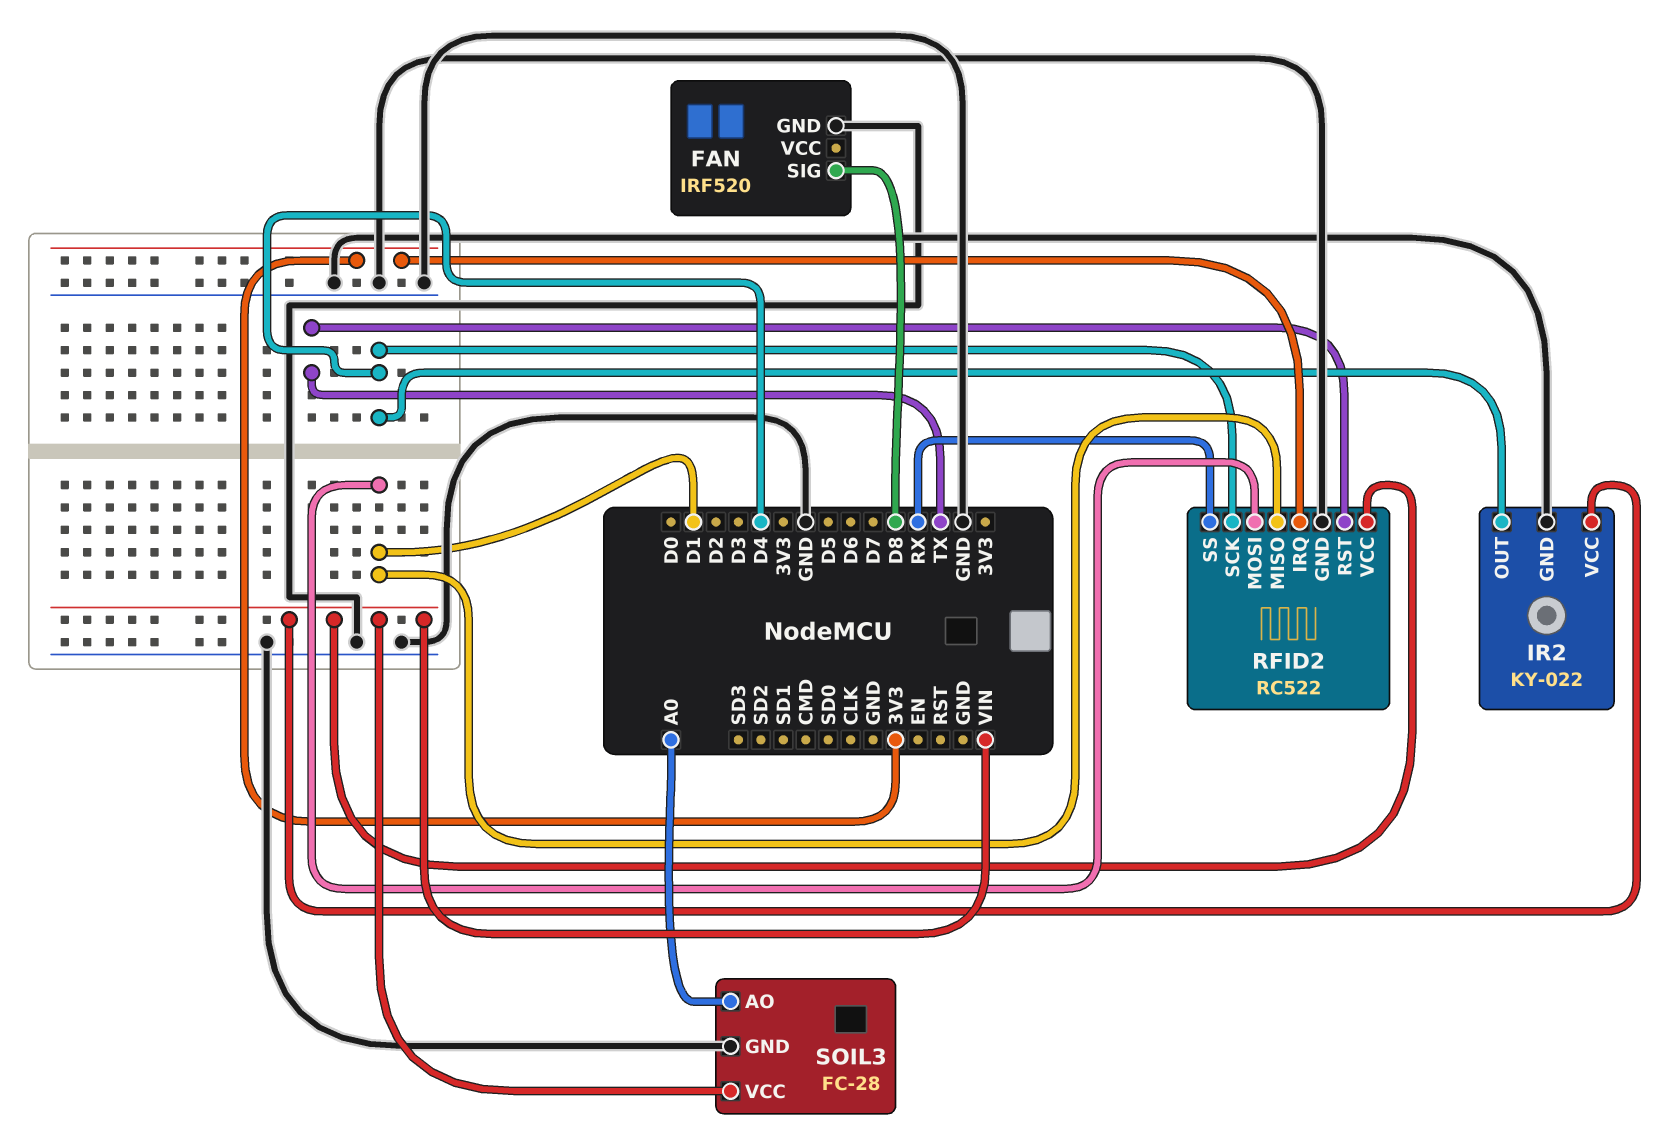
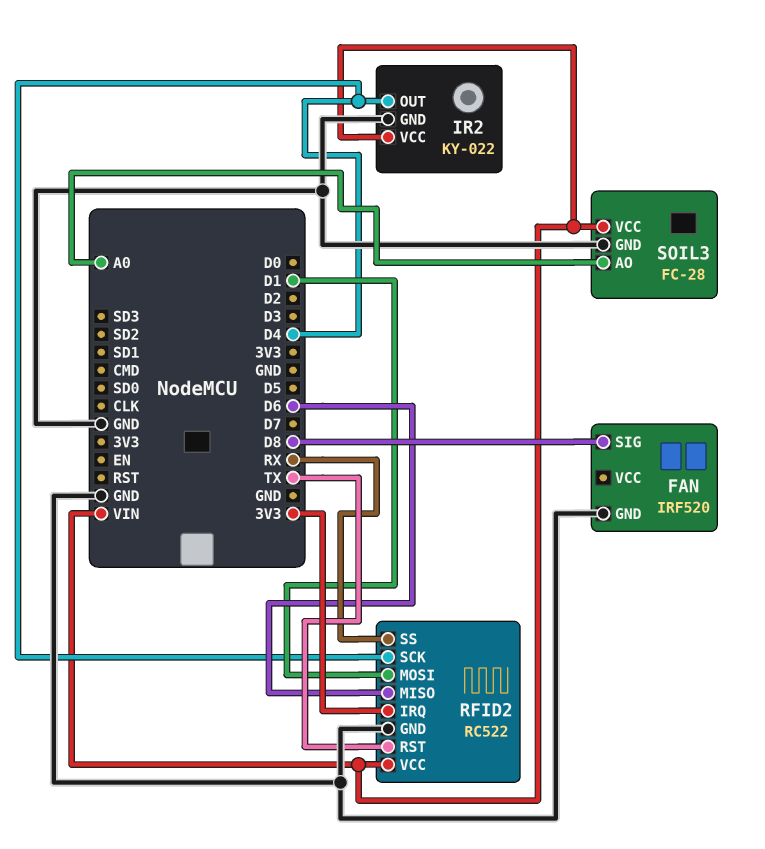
RFID2 pin MISO: D1 -> D6

